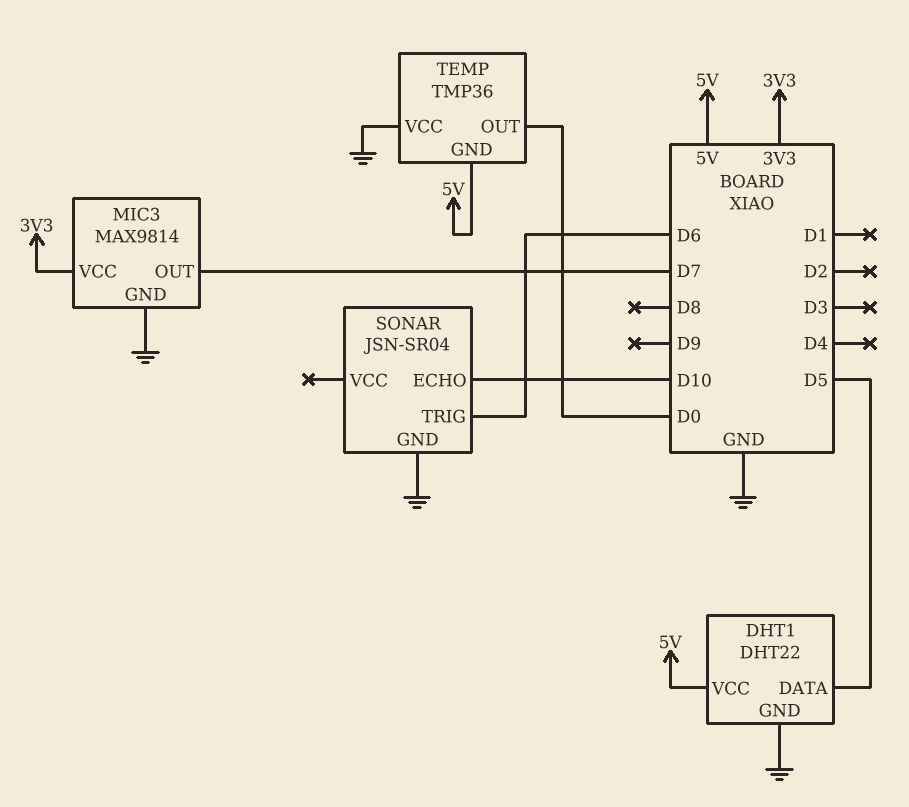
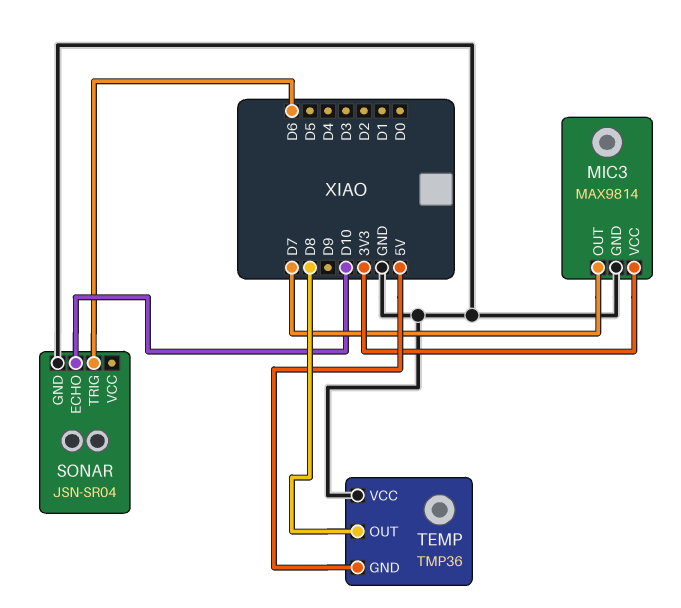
DHT1: DHT22 -> none
DHT1 pin DATA: D5 -> none
DHT1 pin GND: GND -> none
DHT1 pin VCC: 5V -> none
TEMP pin OUT: D0 -> D8

